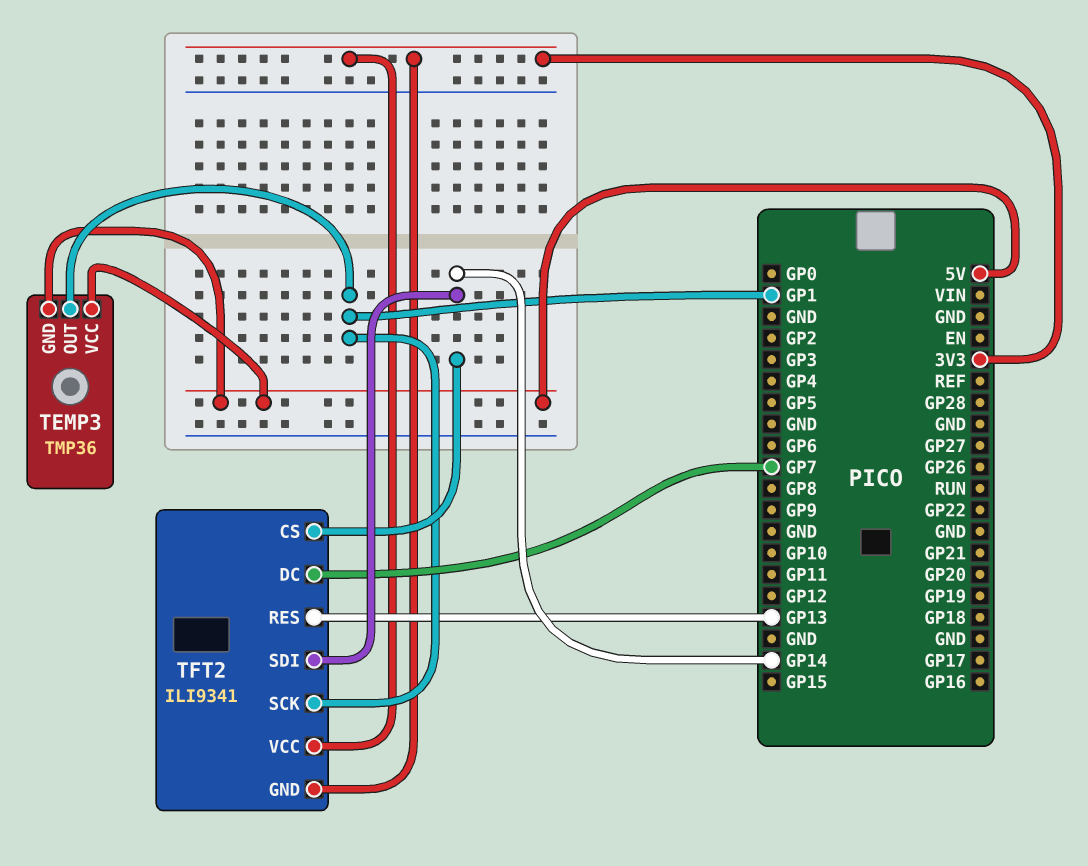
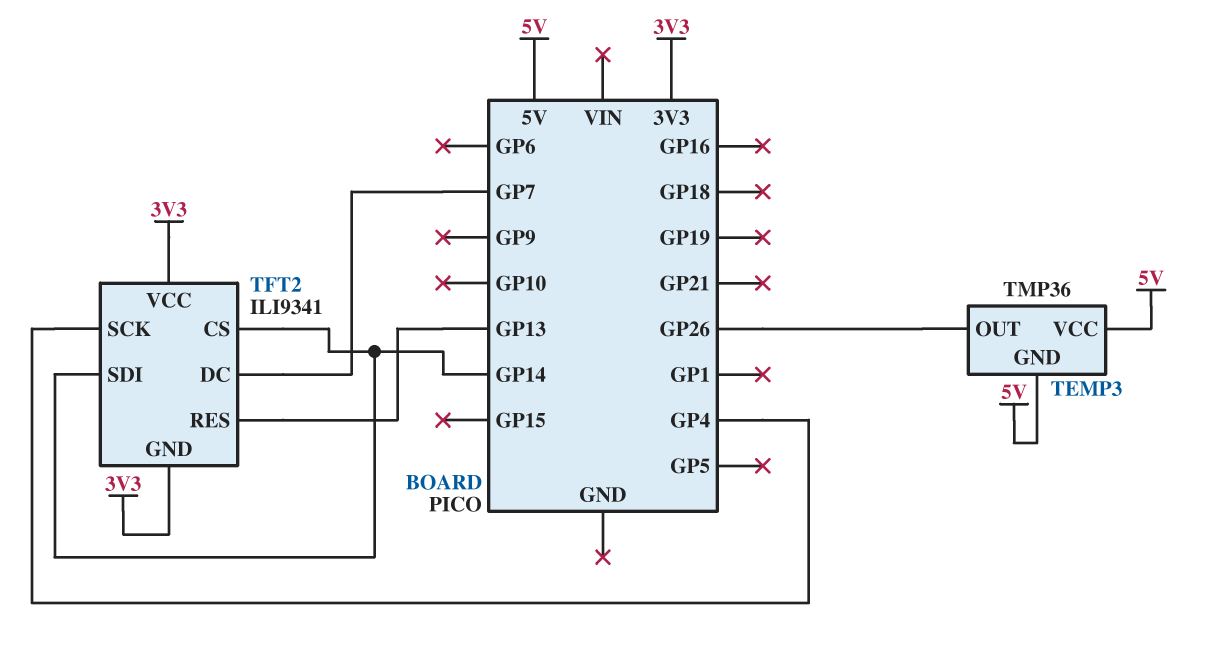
TEMP3 pin OUT: GP1 -> GP26
TFT2 pin SCK: GP1 -> GP4

